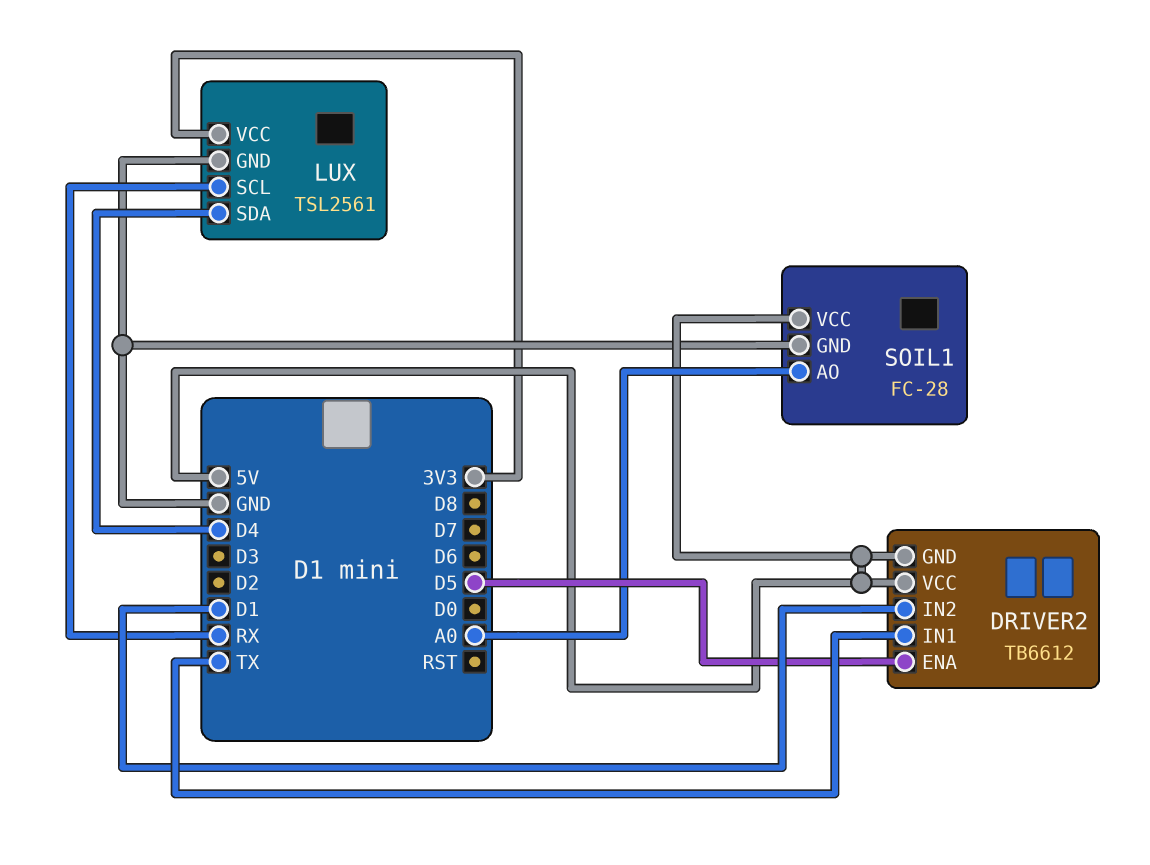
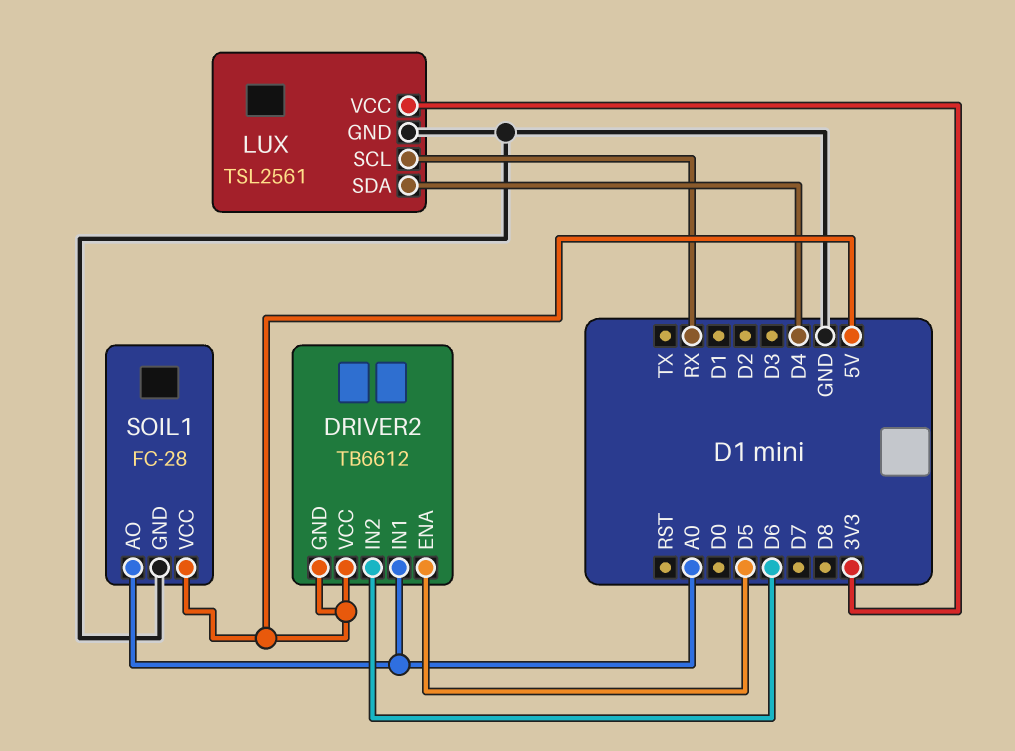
DRIVER2 pin IN1: TX -> A0
DRIVER2 pin IN2: D1 -> D6

